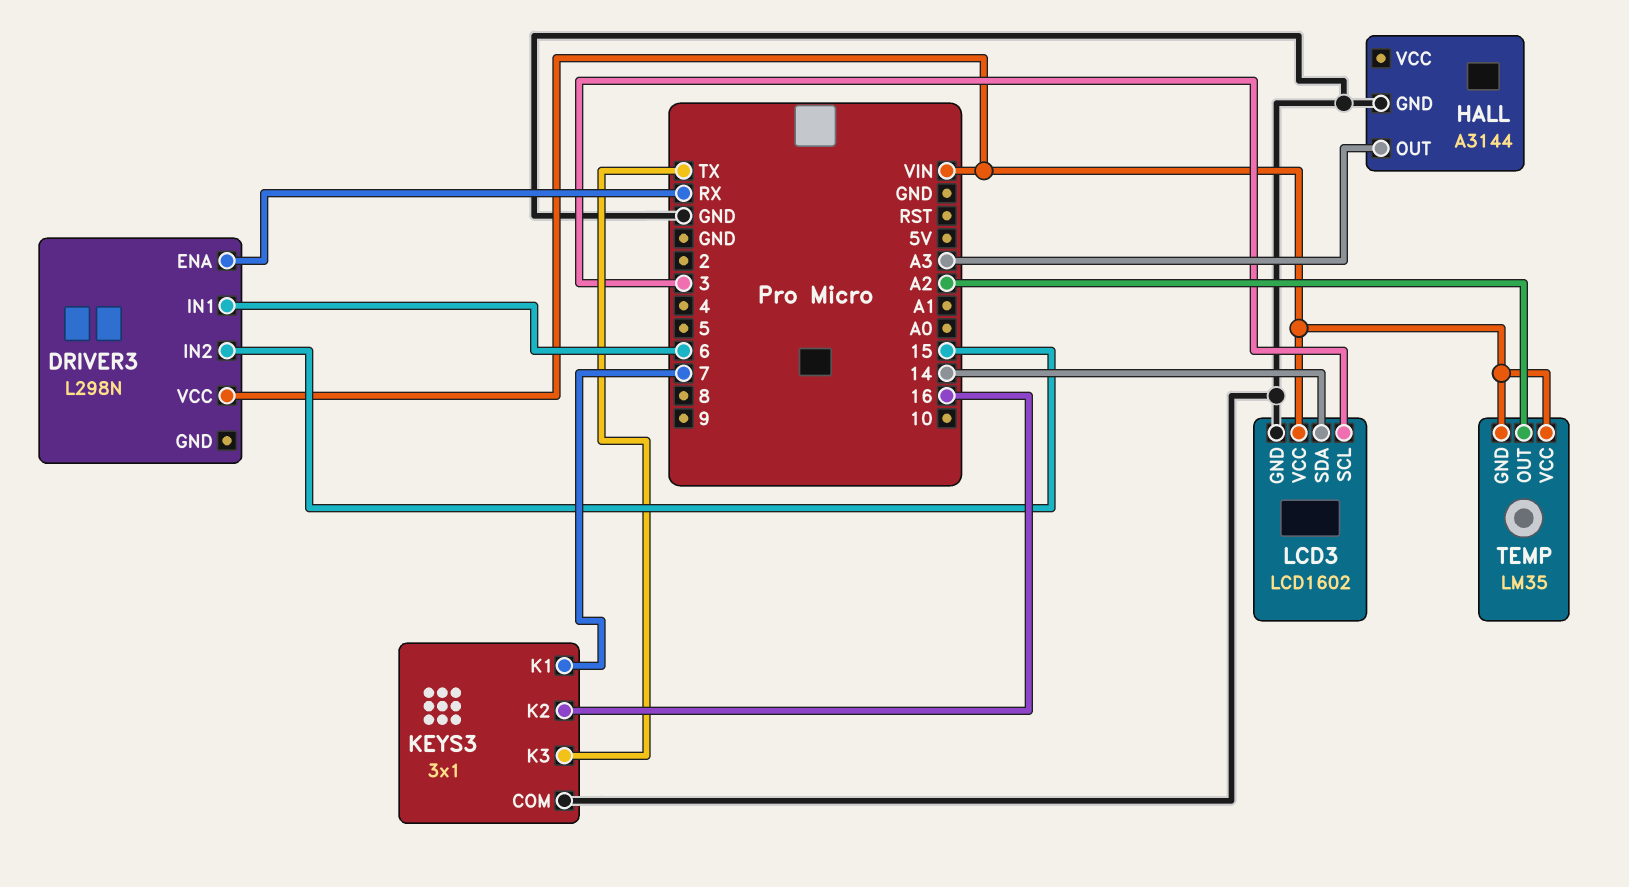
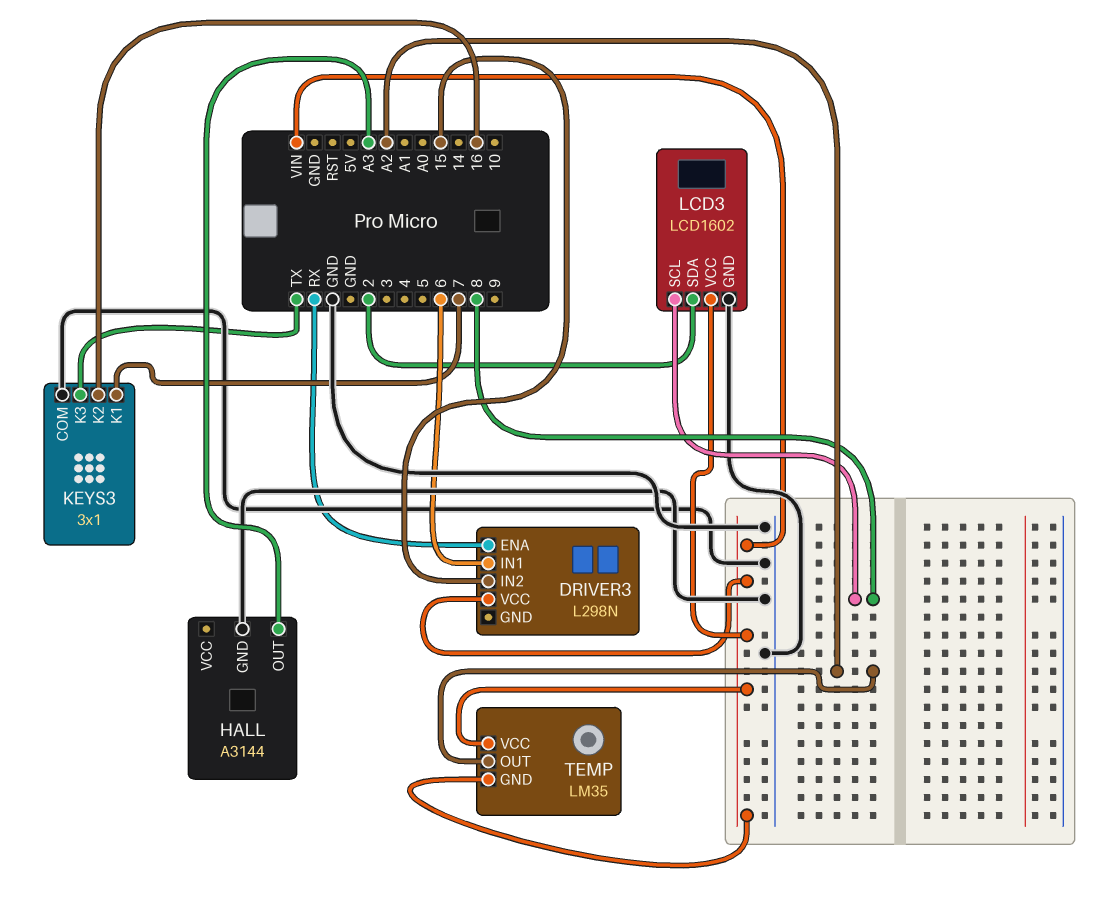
LCD3 pin SCL: 3 -> 8
LCD3 pin SDA: 14 -> 2

